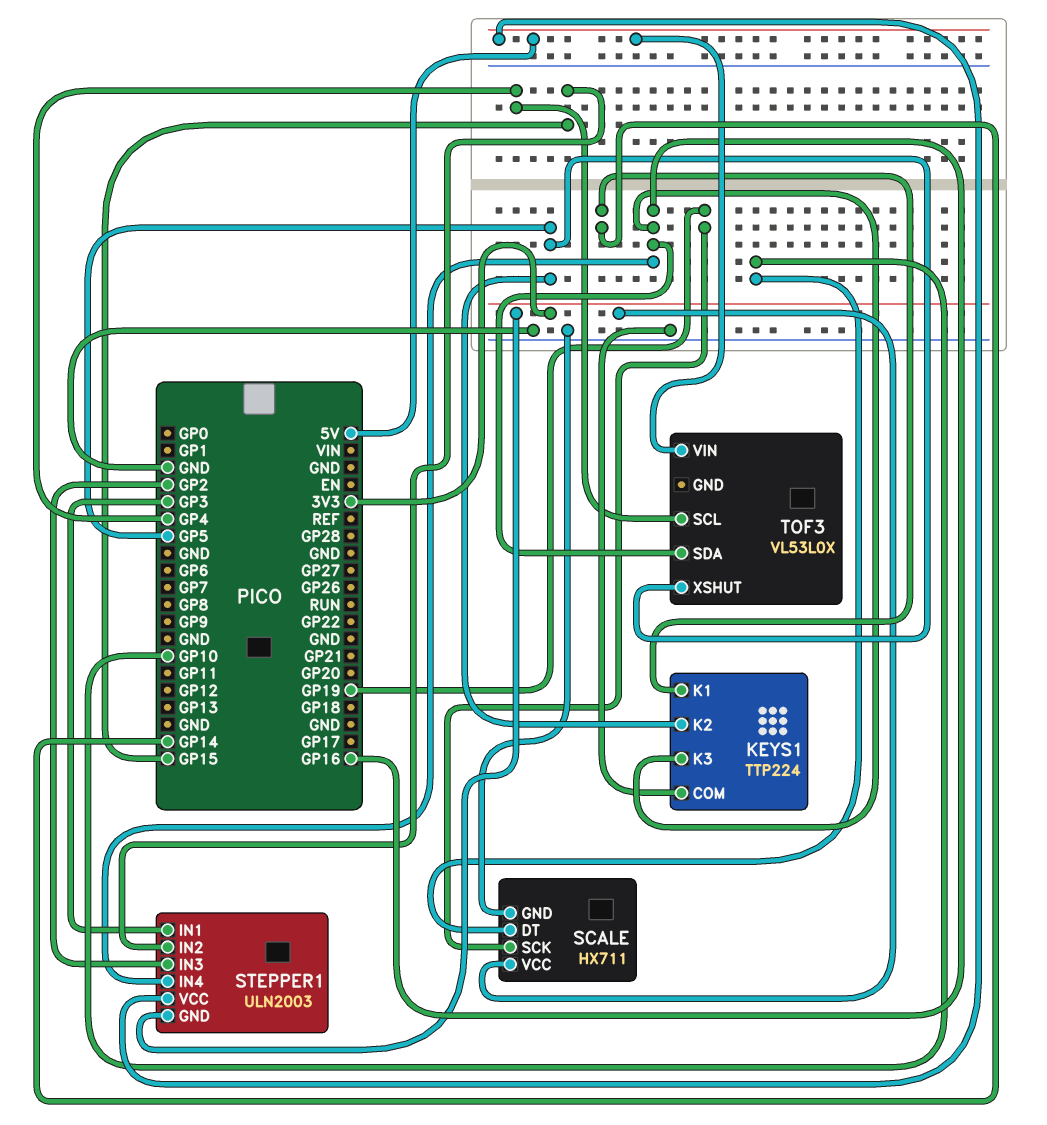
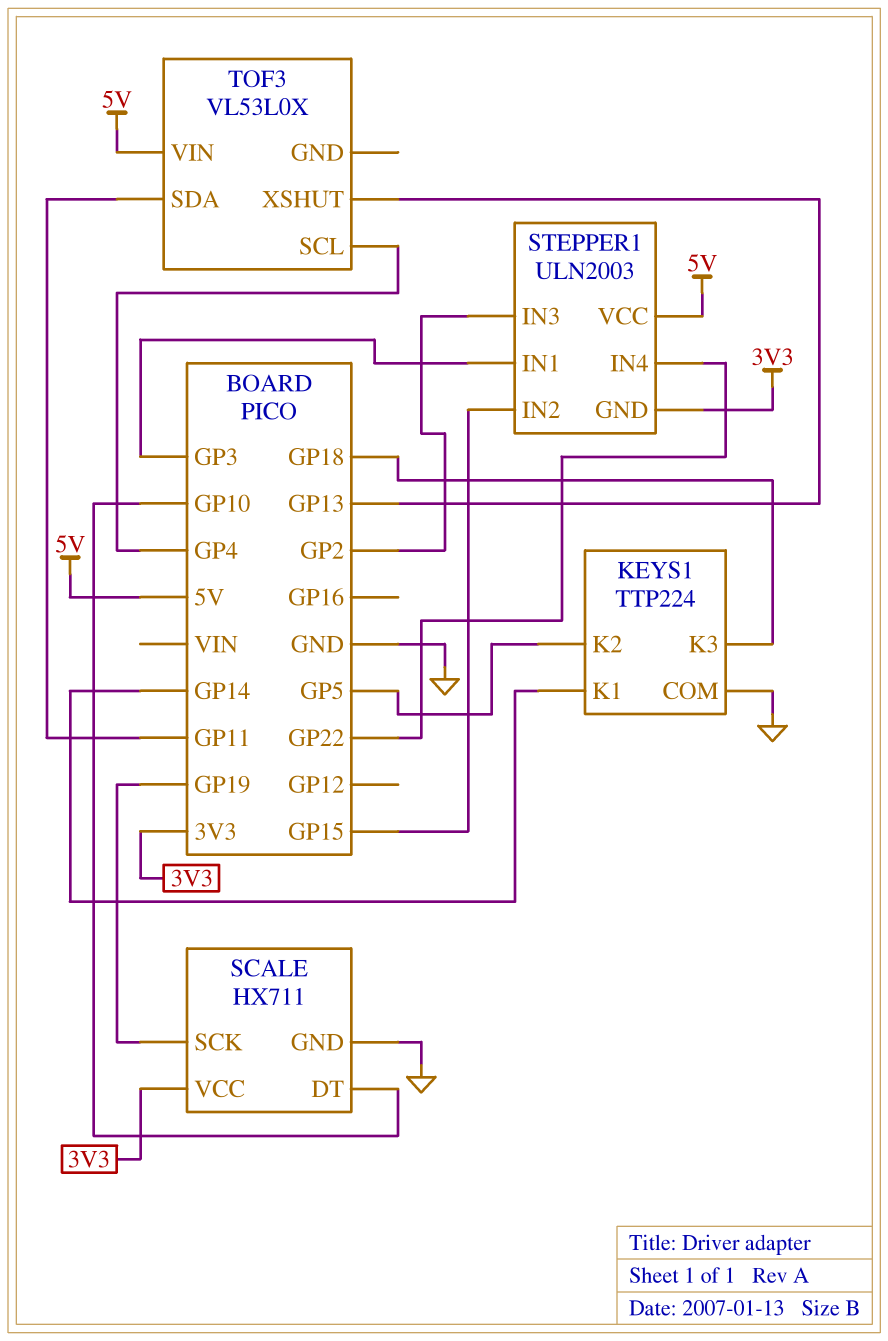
KEYS1 pin K3: GP16 -> GP18
STEPPER1 pin IN4: GP16 -> GP22
TOF3 pin SDA: GP16 -> GP11
TOF3 pin XSHUT: GP5 -> GP13

